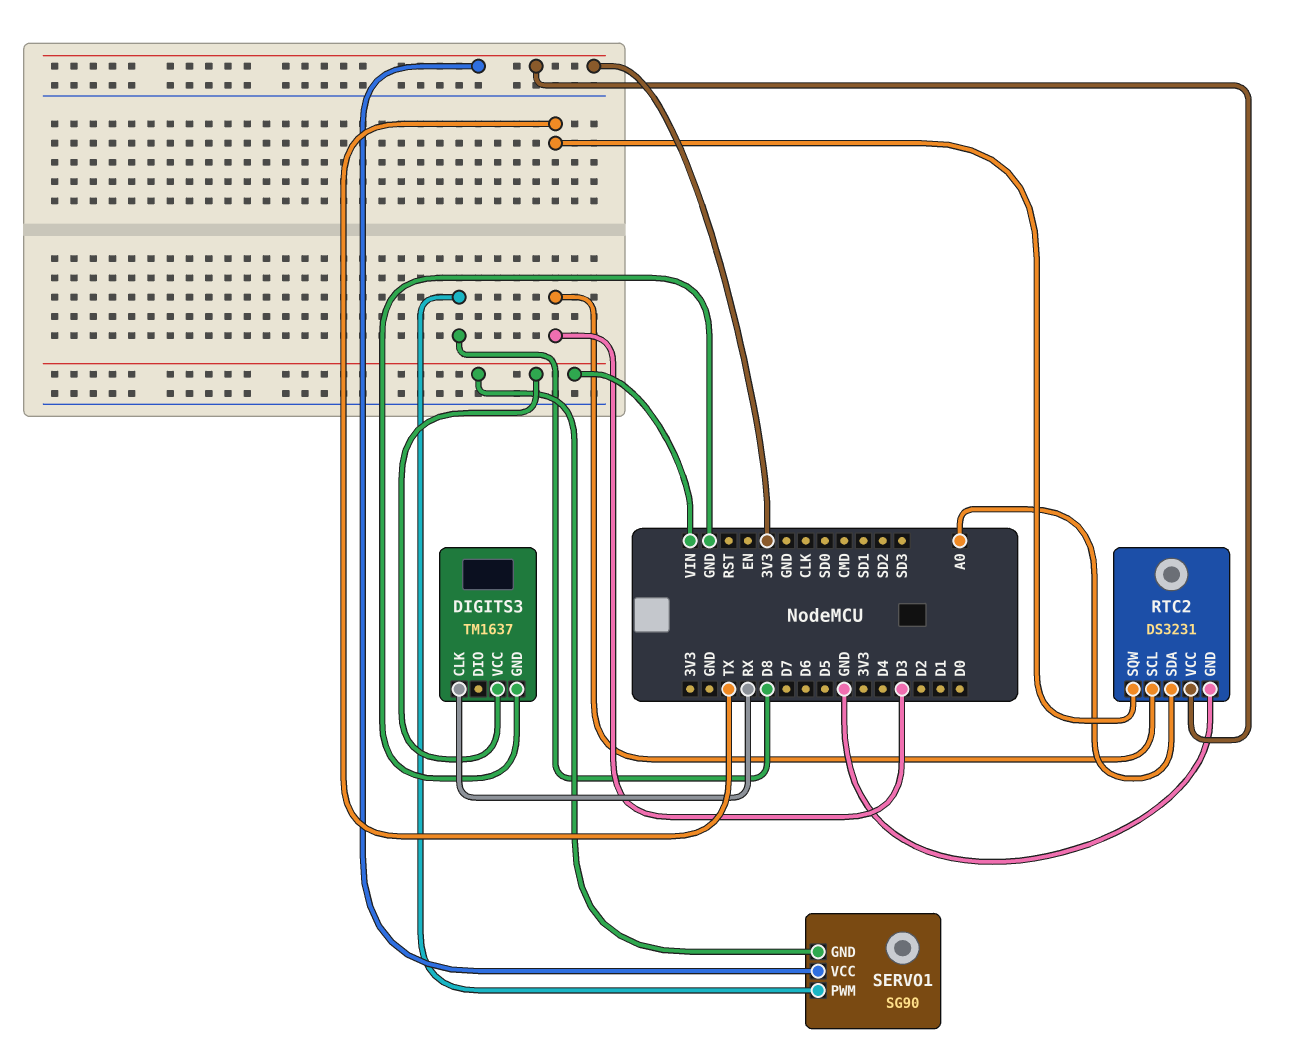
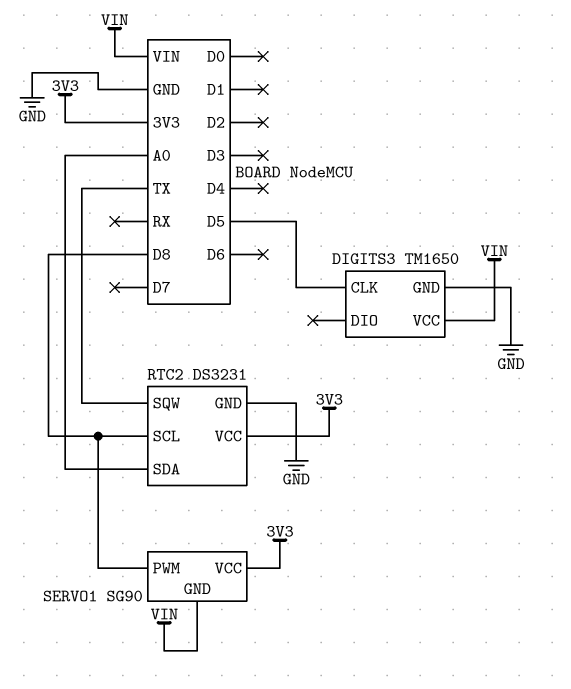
DIGITS3: TM1637 -> TM1650
DIGITS3 pin CLK: RX -> D5
RTC2 pin SCL: D3 -> D8

